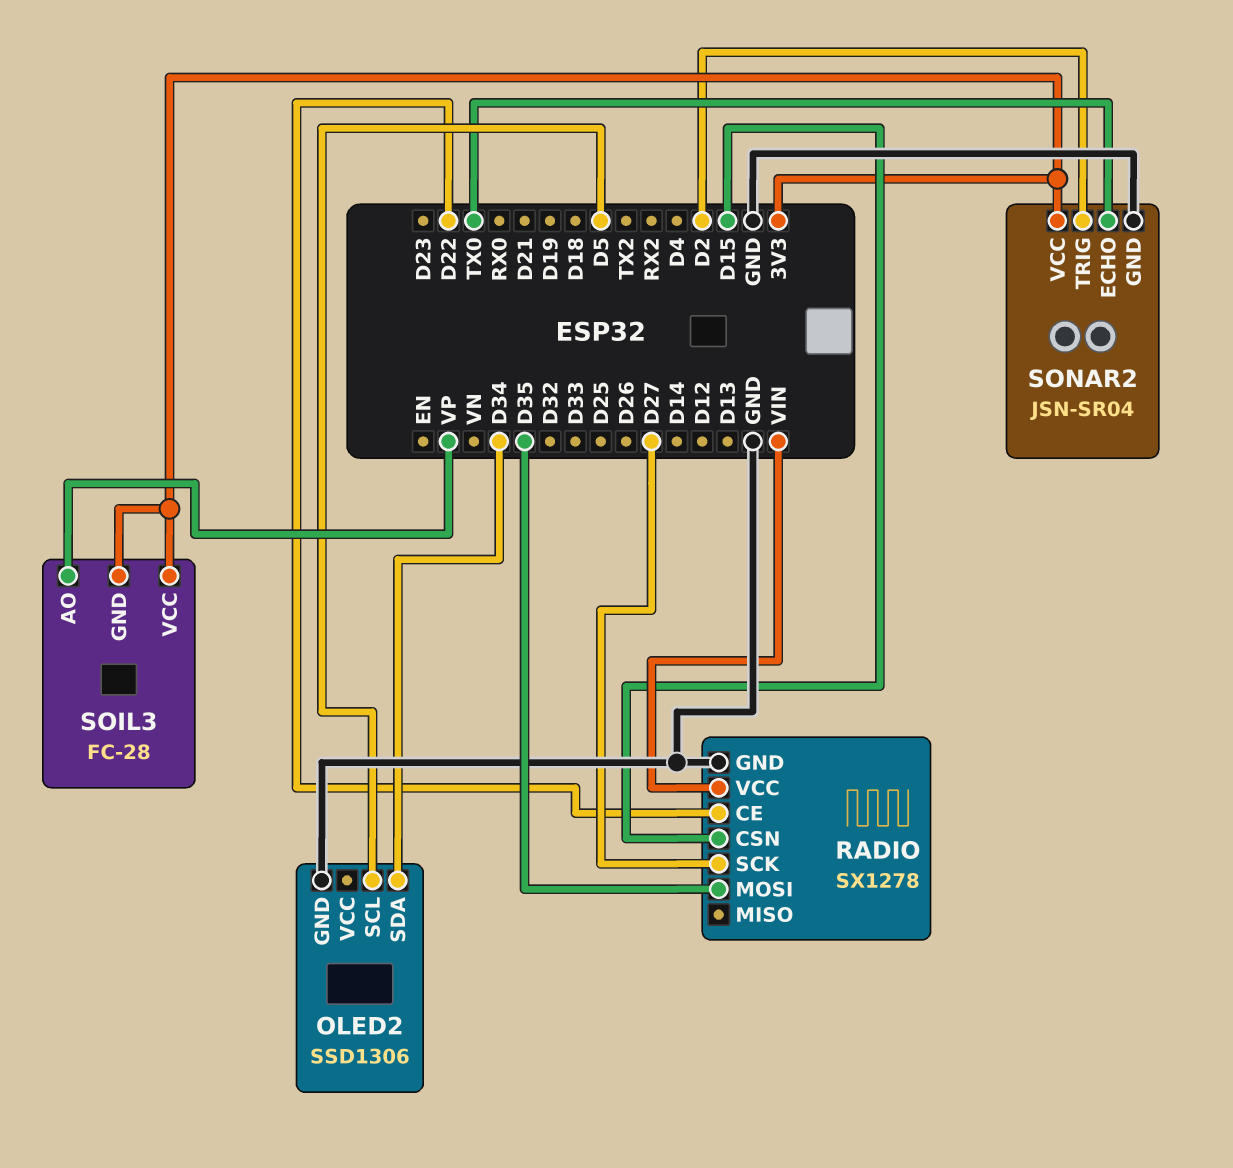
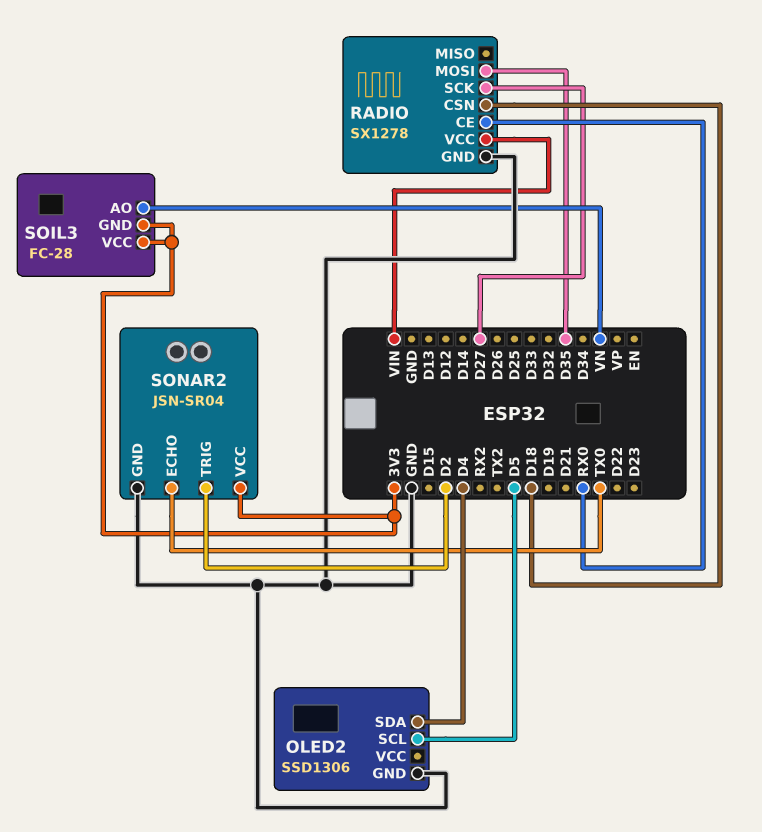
OLED2 pin SDA: D34 -> D4
RADIO pin CE: D22 -> RX0
RADIO pin CSN: D15 -> D18
SOIL3 pin AO: VP -> VN

